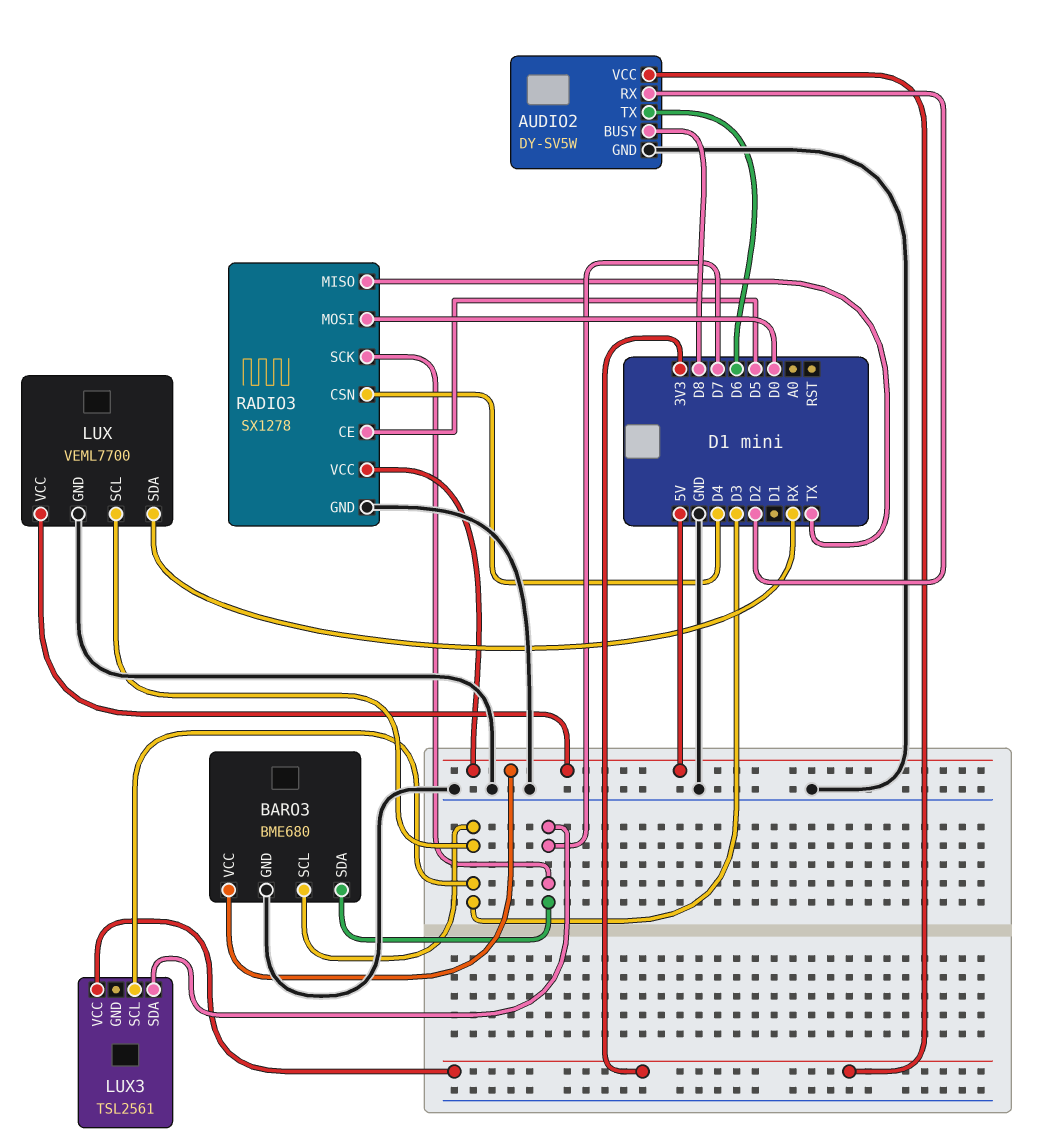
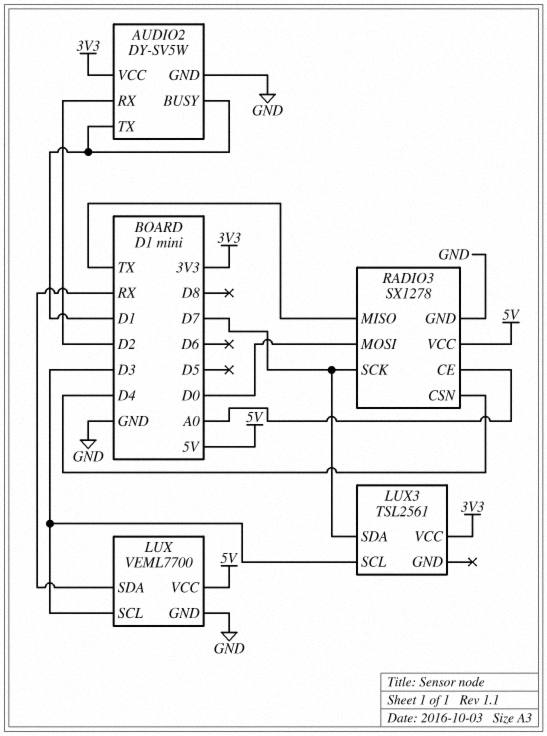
AUDIO2 pin BUSY: D8 -> D1
AUDIO2 pin TX: D6 -> D1
BARO3: BME680 -> none
BARO3 pin GND: GND -> none
BARO3 pin SCL: D3 -> none
BARO3 pin SDA: D7 -> none
BARO3 pin VCC: 5V -> none
RADIO3 pin CE: D5 -> A0

